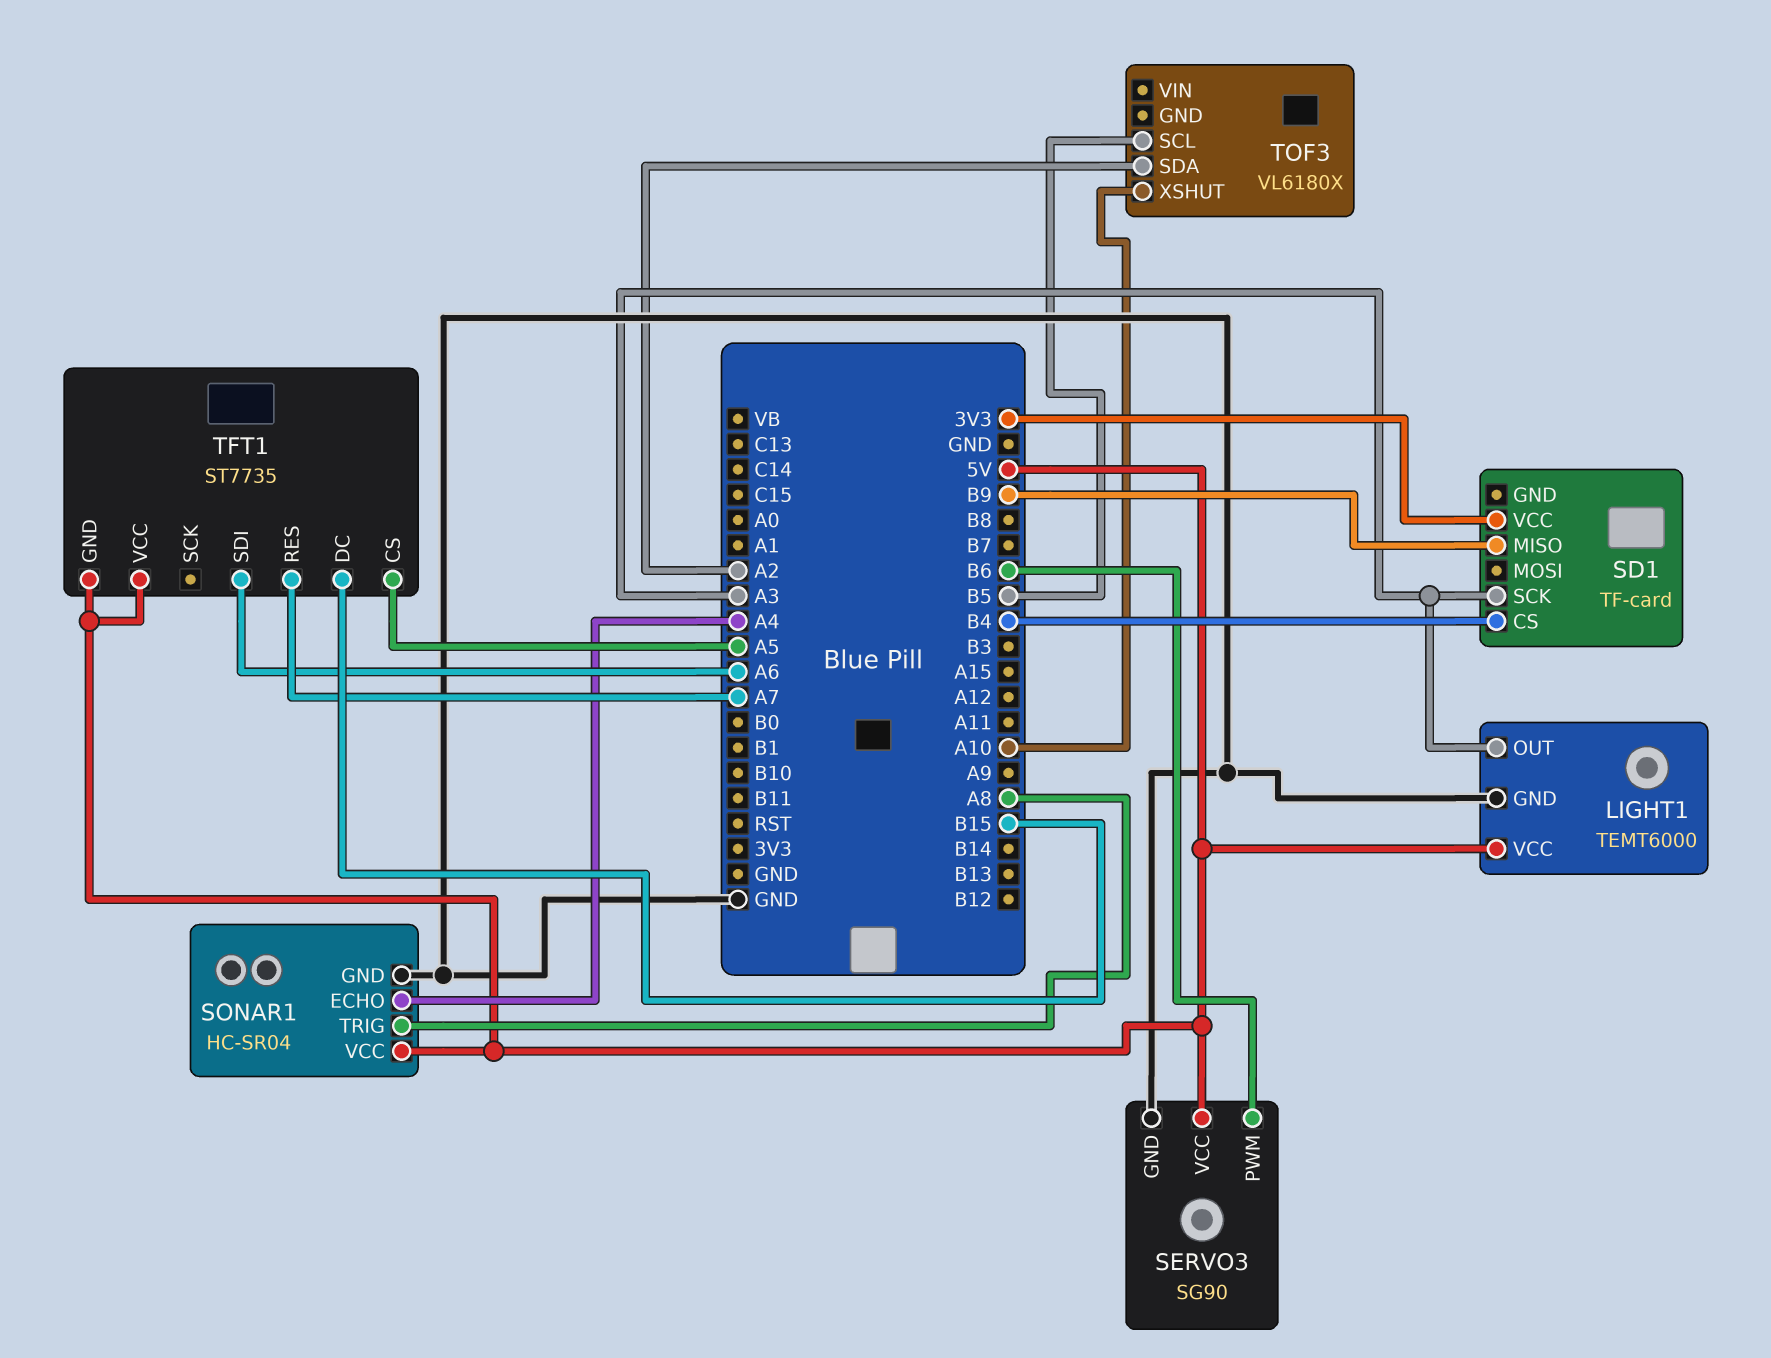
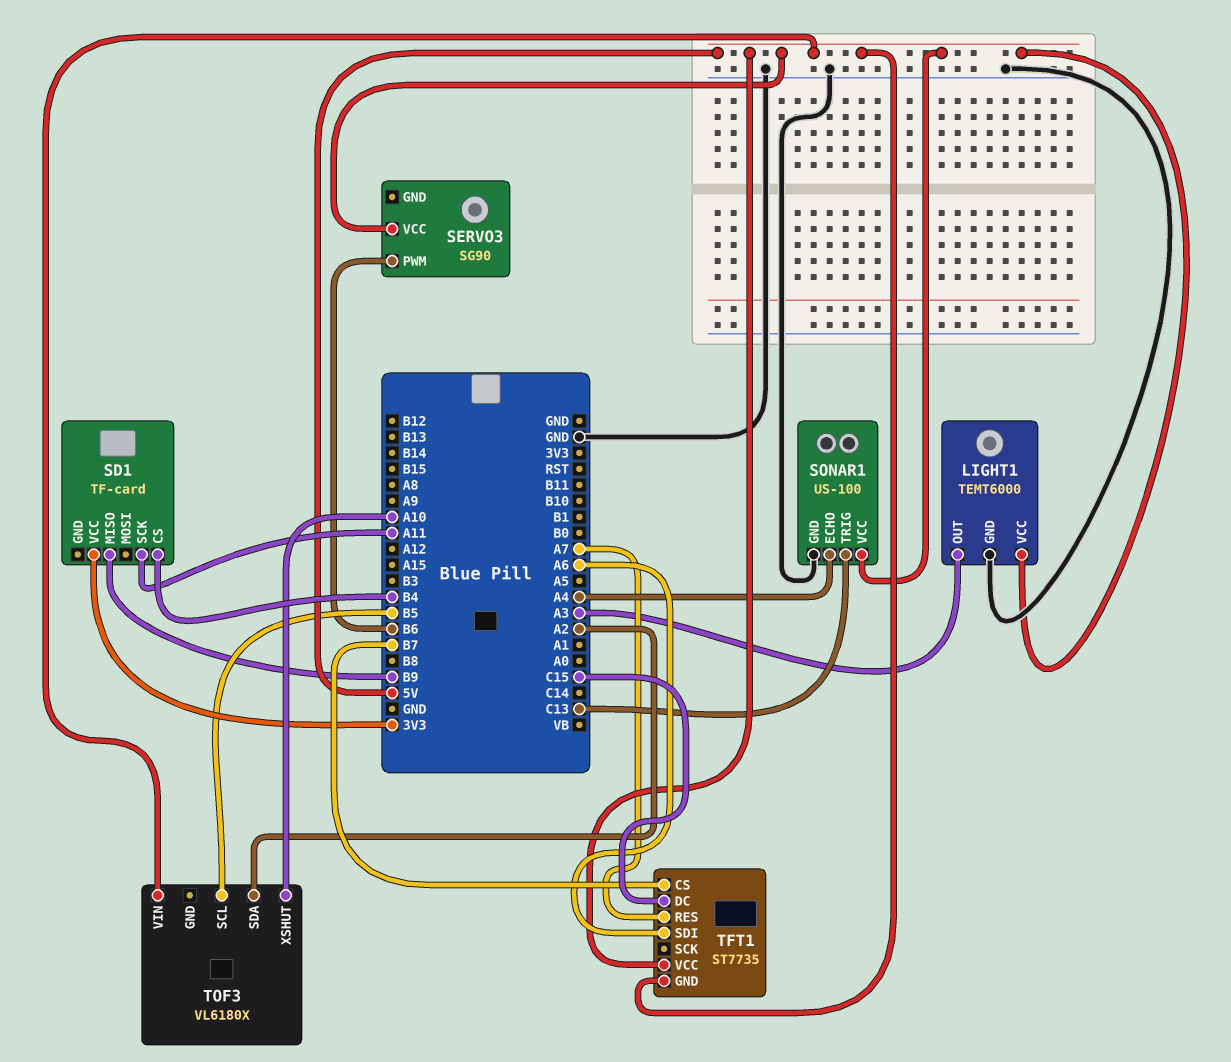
SD1 pin SCK: A3 -> A11
SERVO3 pin GND: GND -> none
SONAR1: HC-SR04 -> US-100
SONAR1 pin TRIG: A8 -> C13
TFT1 pin CS: A5 -> B7
TFT1 pin DC: B15 -> C15
TOF3 pin VIN: none -> 5V

